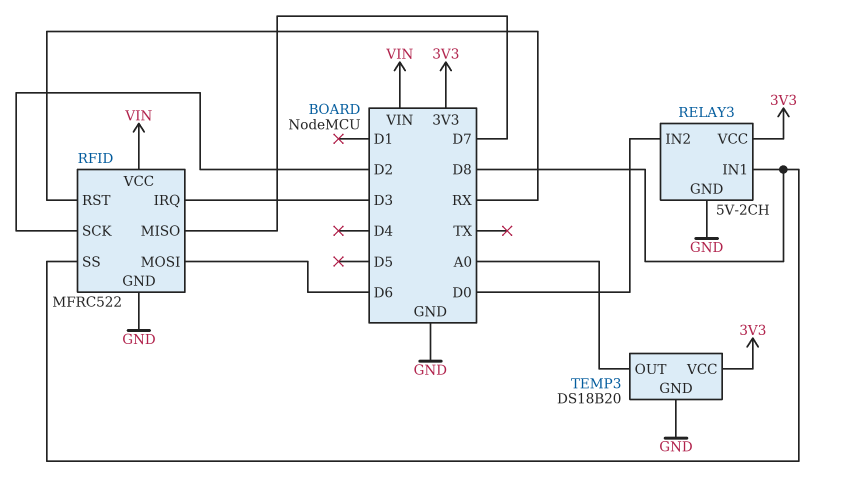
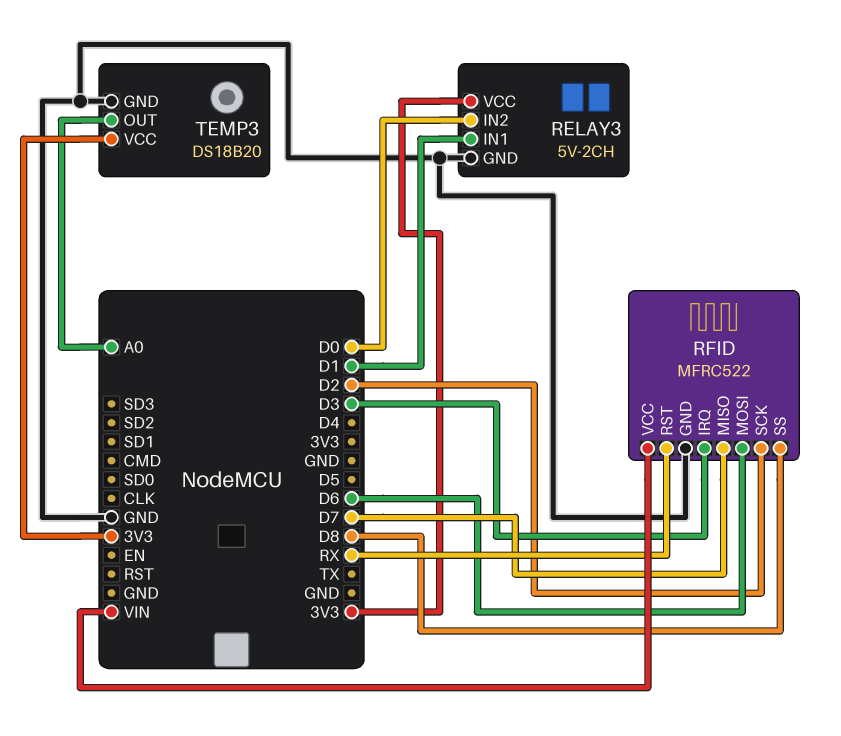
RELAY3 pin IN1: D8 -> D1

